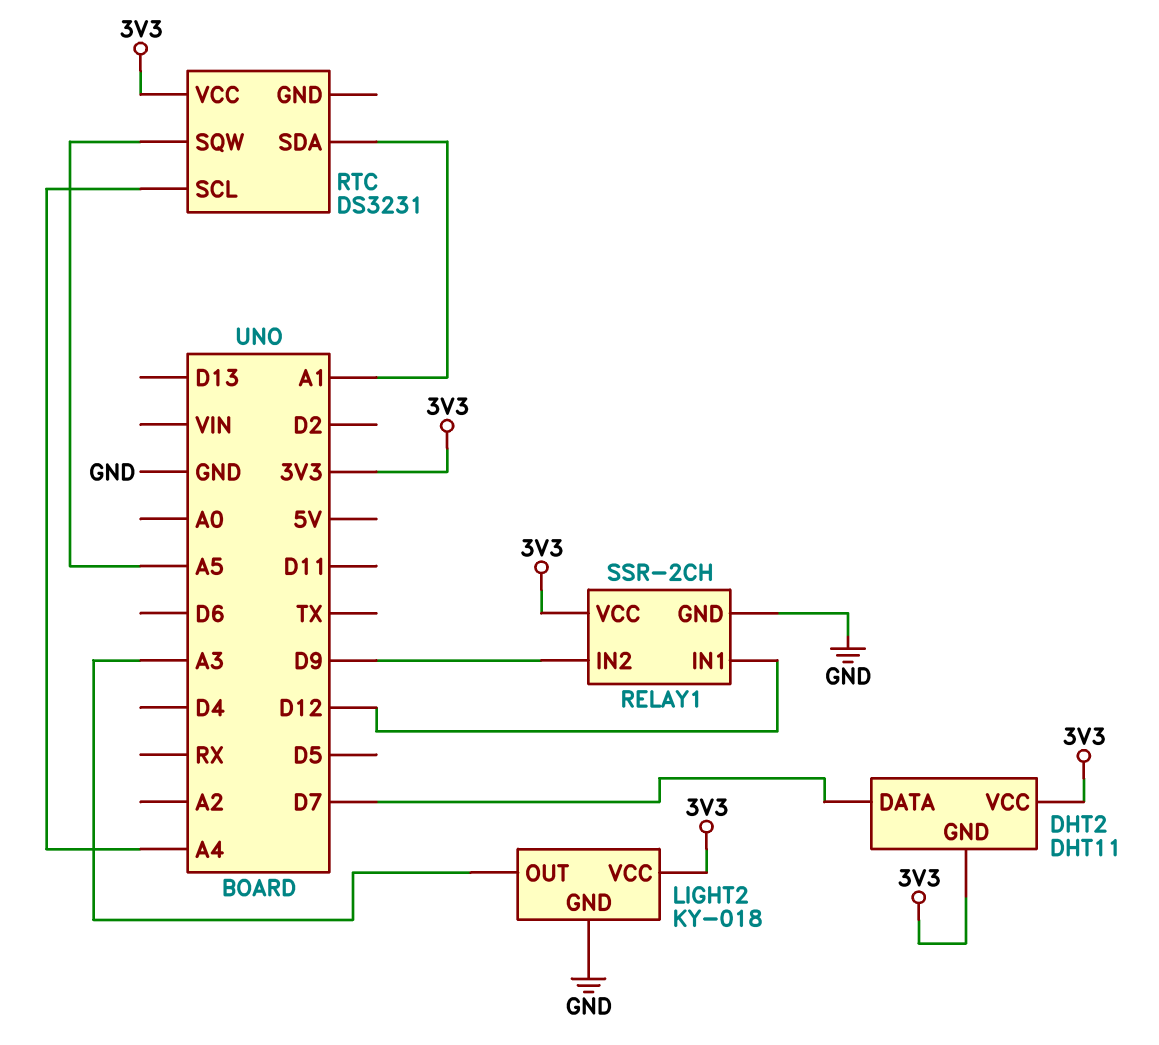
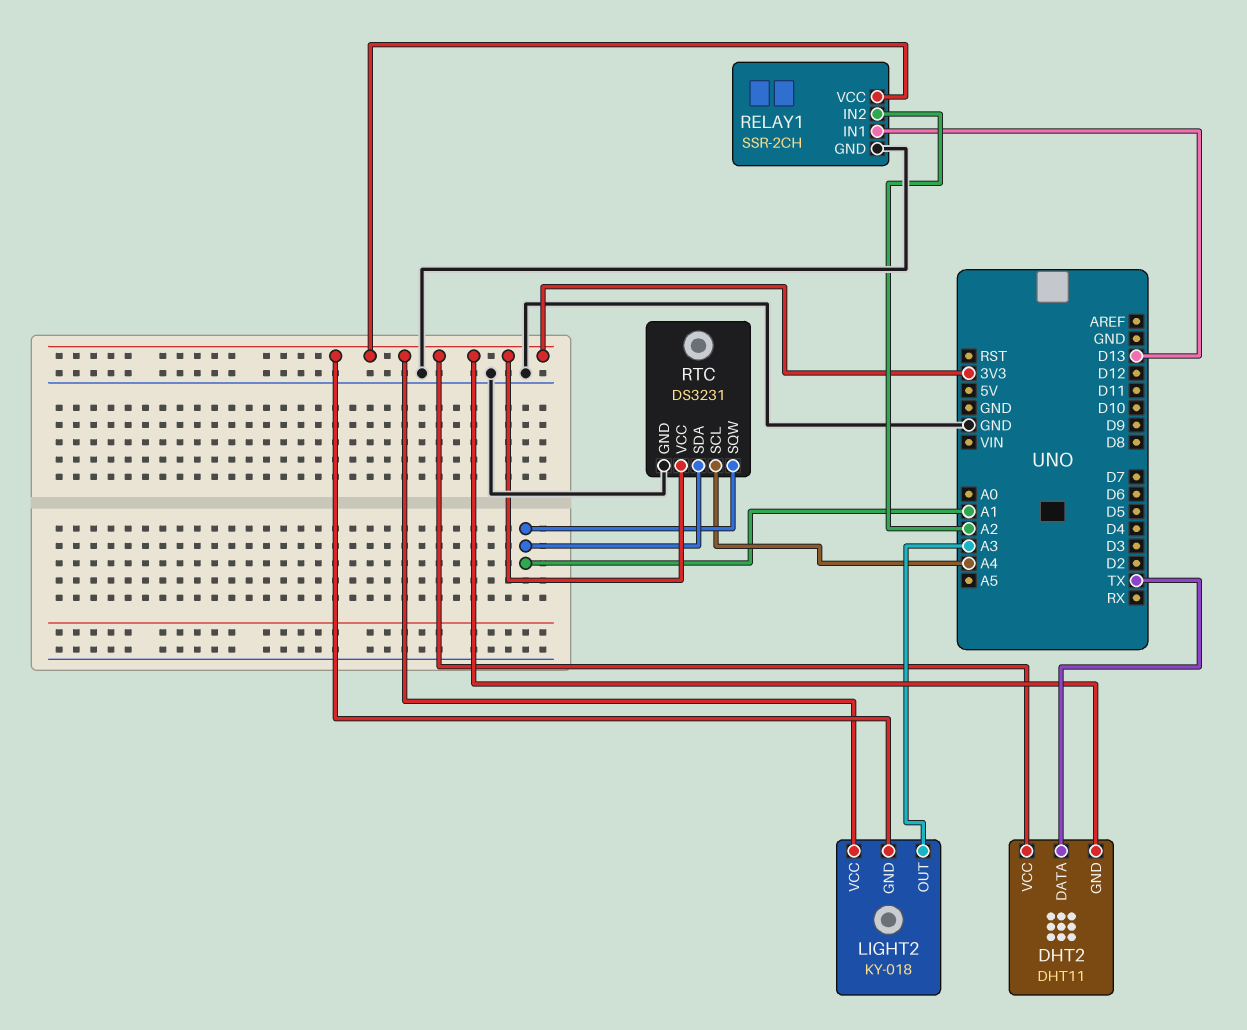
DHT2 pin DATA: D7 -> TX
LIGHT2 pin GND: GND -> 3V3
RELAY1 pin IN1: D12 -> D13
RELAY1 pin IN2: D9 -> A2
RTC pin GND: none -> GND
RTC pin SQW: A5 -> A1

